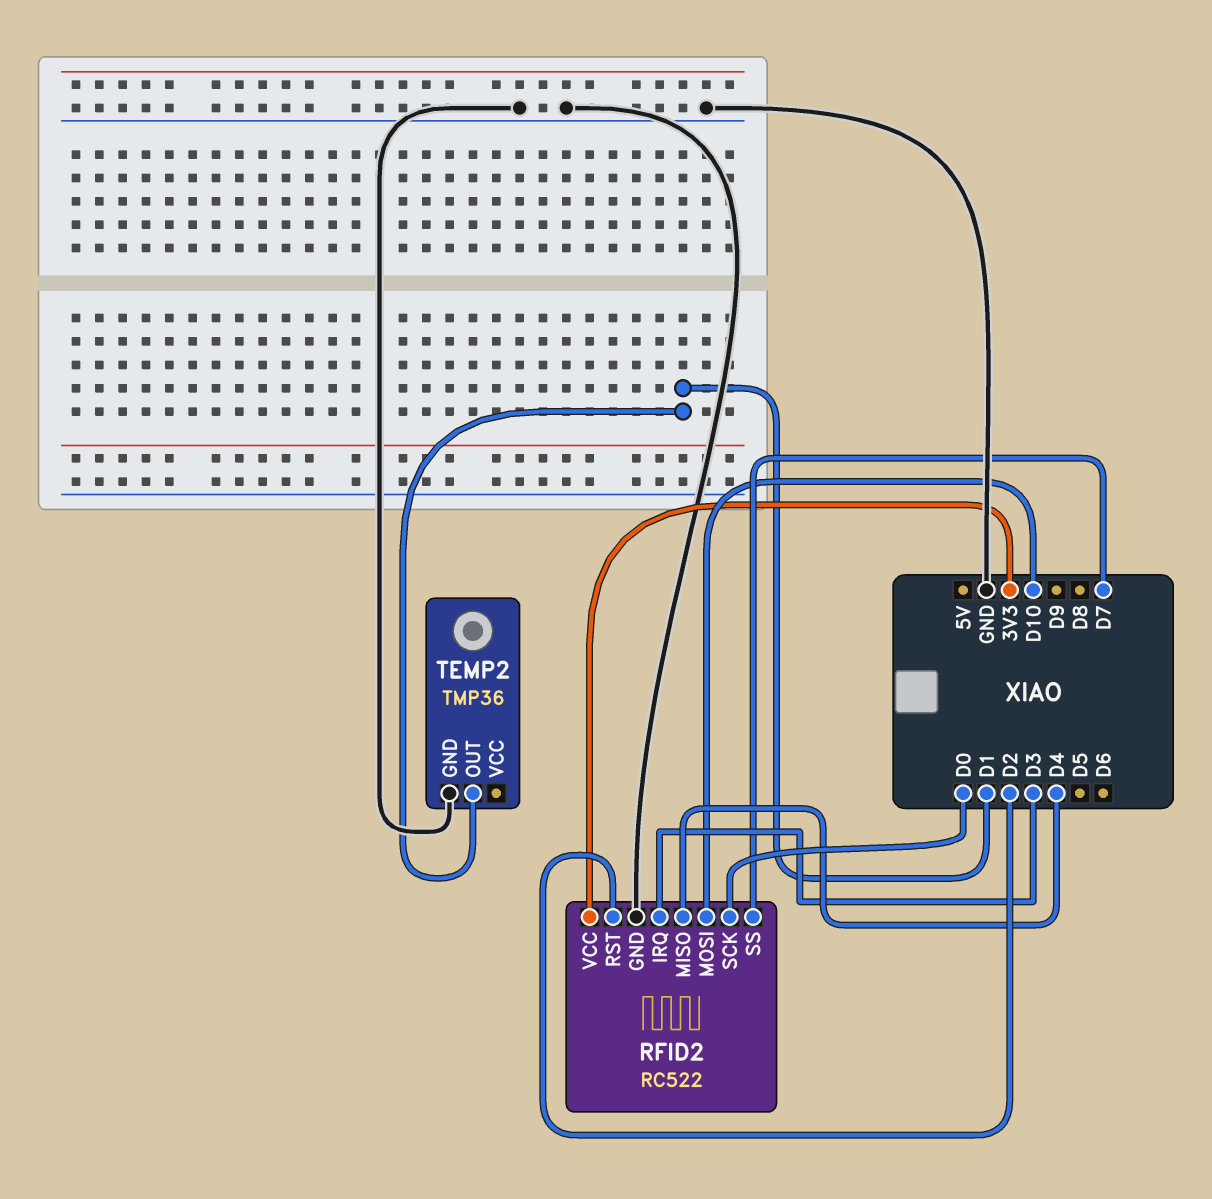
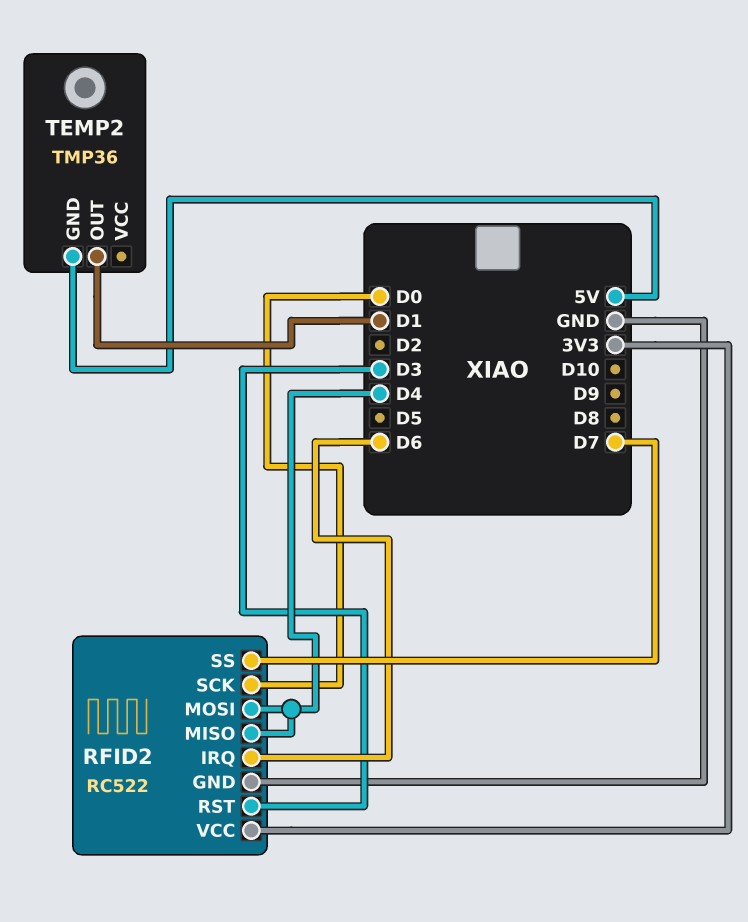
RFID2 pin IRQ: D3 -> D6
RFID2 pin MOSI: D10 -> D4
RFID2 pin RST: D2 -> D3
TEMP2 pin GND: GND -> 5V

